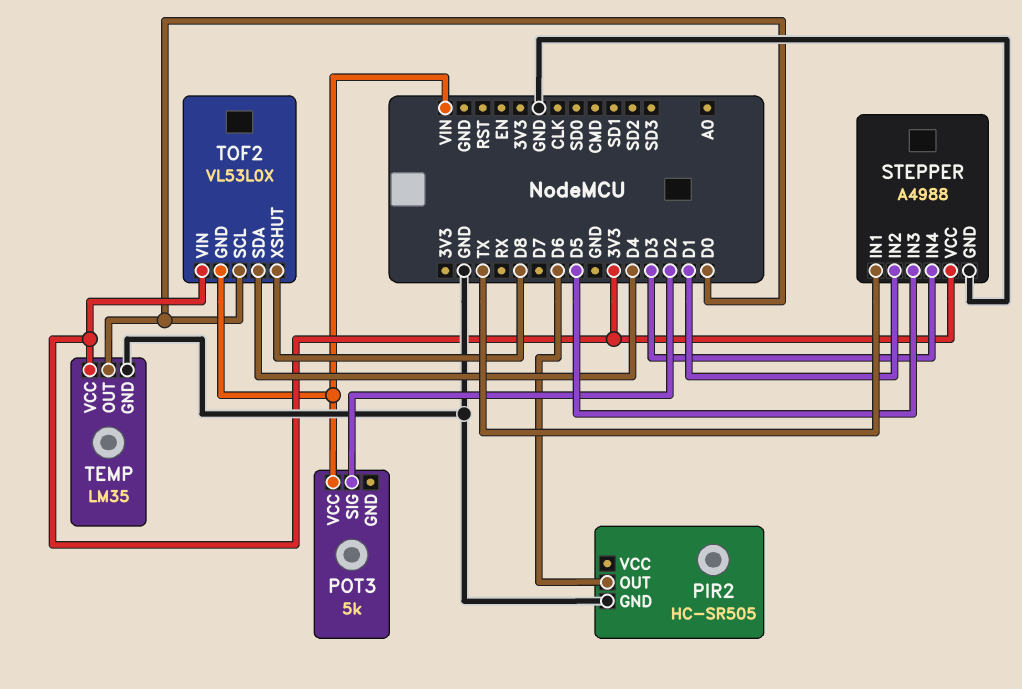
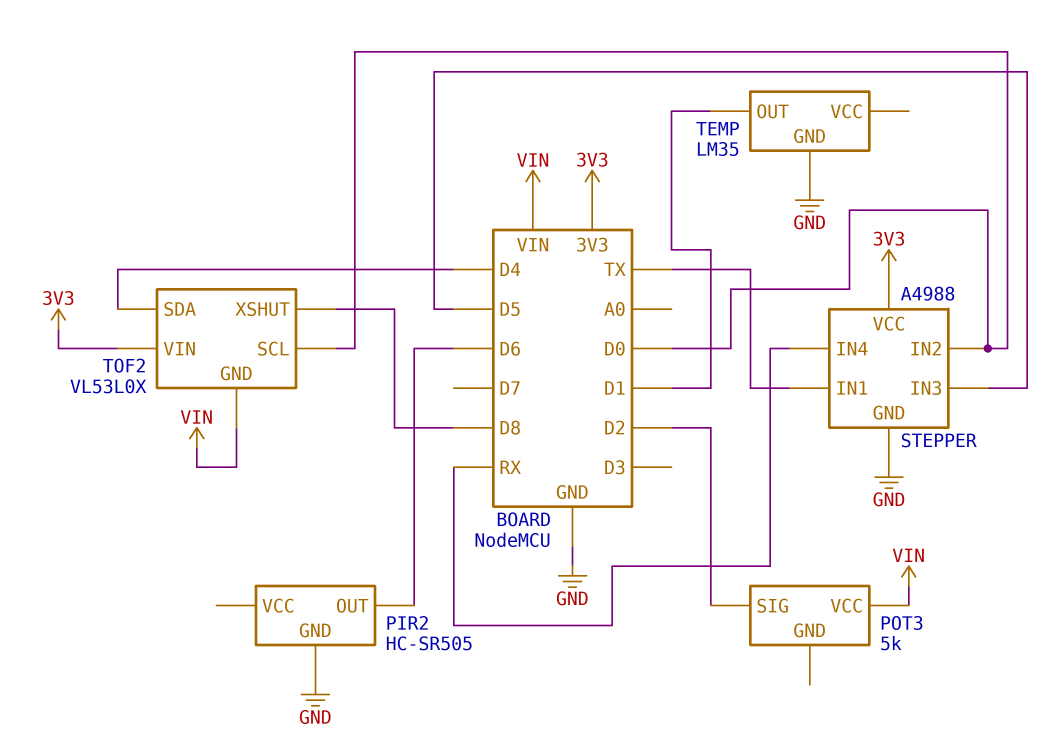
STEPPER pin IN2: D1 -> D0
STEPPER pin IN4: D3 -> RX
TEMP pin OUT: D0 -> D1
TEMP pin VCC: 3V3 -> none

